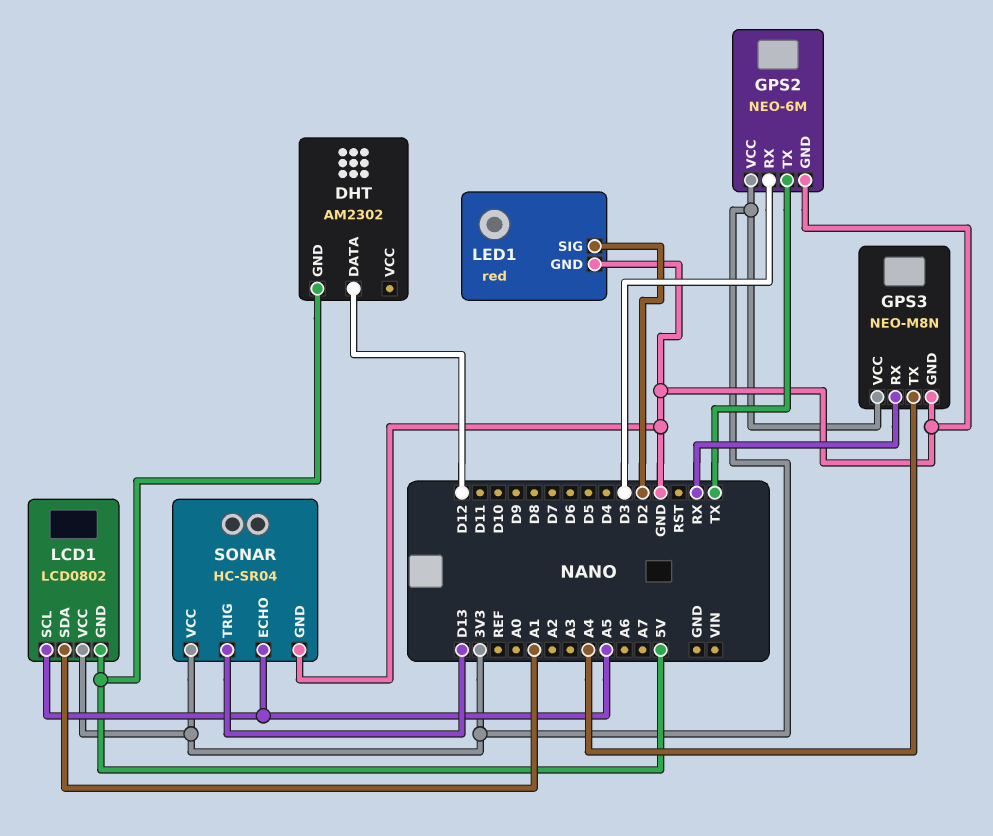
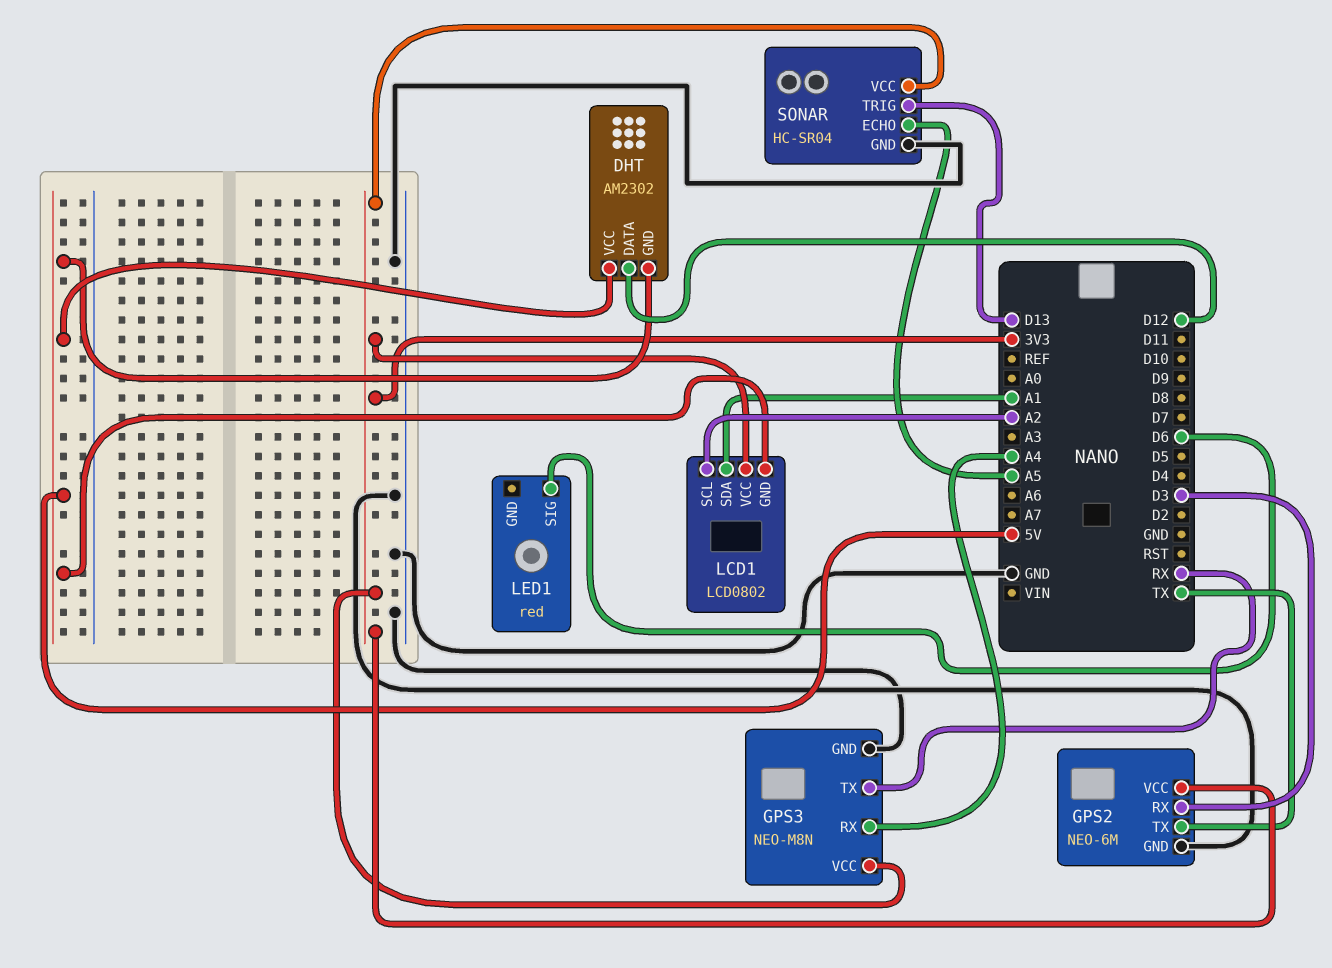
DHT pin VCC: none -> 5V
GPS3 pin RX: RX -> A4
GPS3 pin TX: A4 -> RX
LCD1 pin SCL: A5 -> A2
LED1 pin GND: GND -> none
LED1 pin SIG: D2 -> D6

